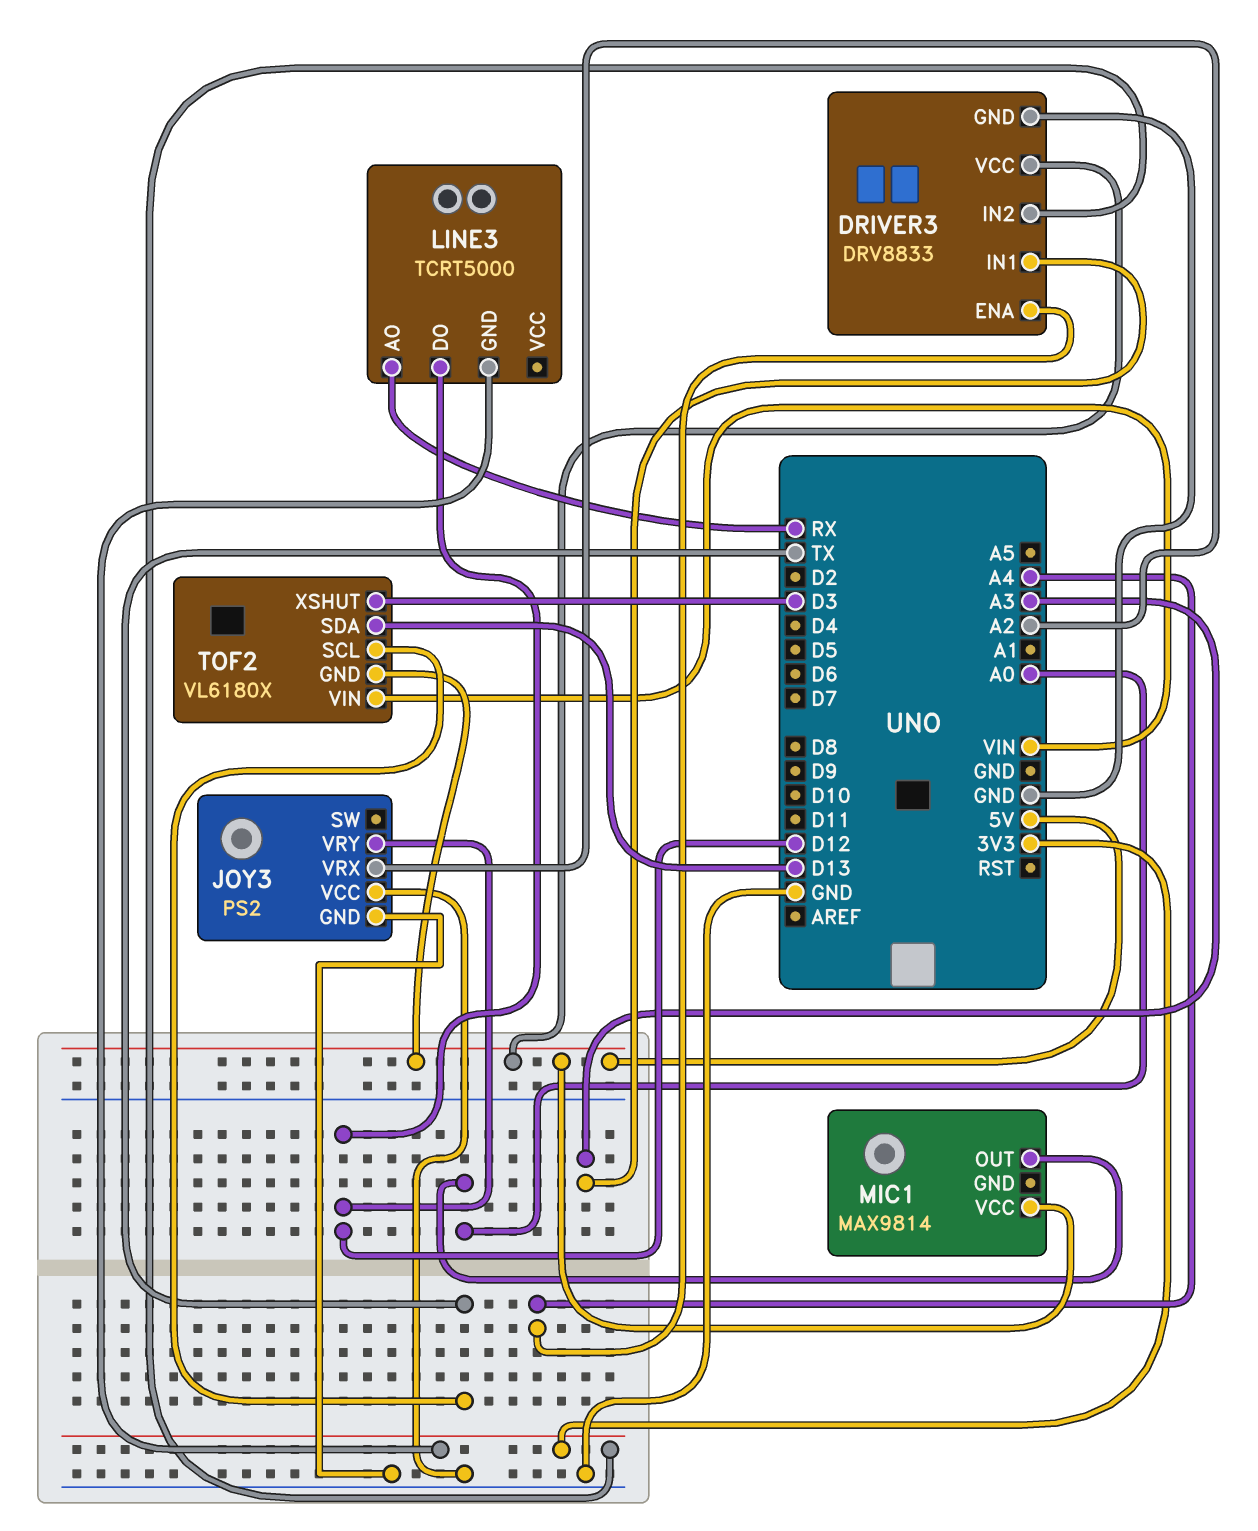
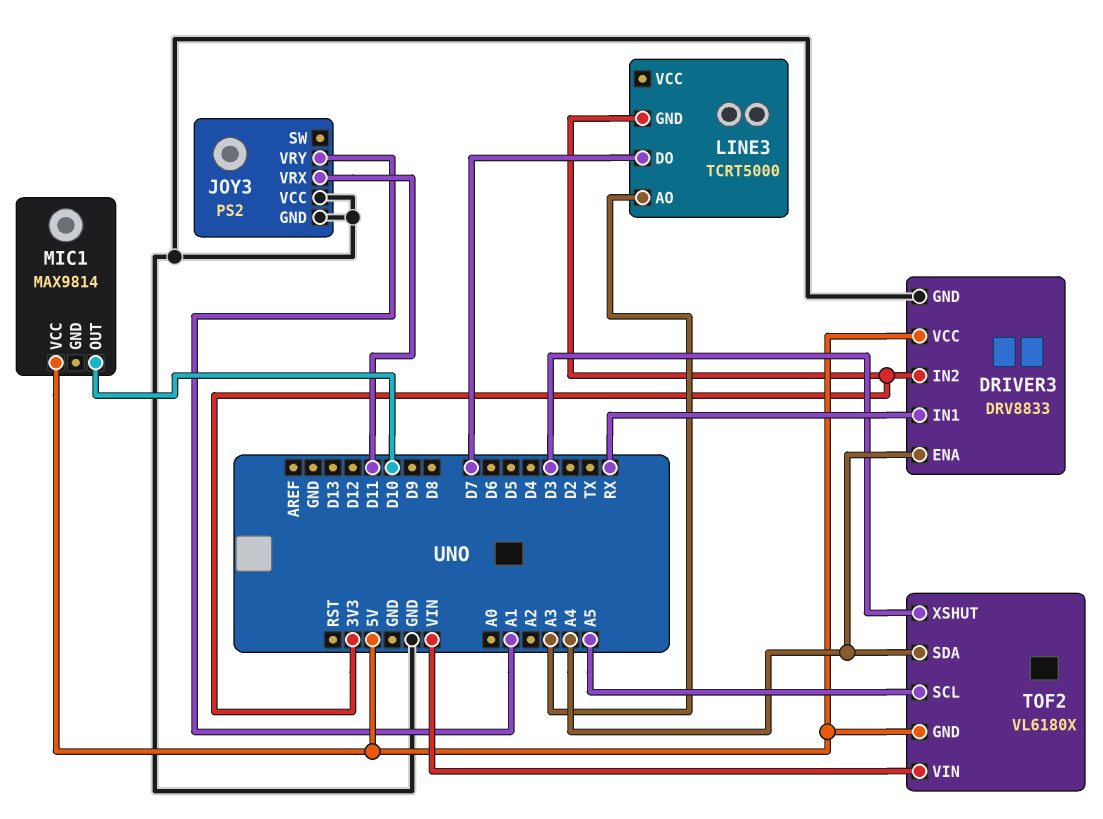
DRIVER3 pin IN1: A3 -> RX
JOY3 pin VRX: A2 -> D11
JOY3 pin VRY: D12 -> A1
LINE3 pin AO: RX -> A3
LINE3 pin DO: D12 -> D7
MIC1 pin OUT: A0 -> D10
TOF2 pin SCL: TX -> A5
TOF2 pin SDA: D13 -> A4

